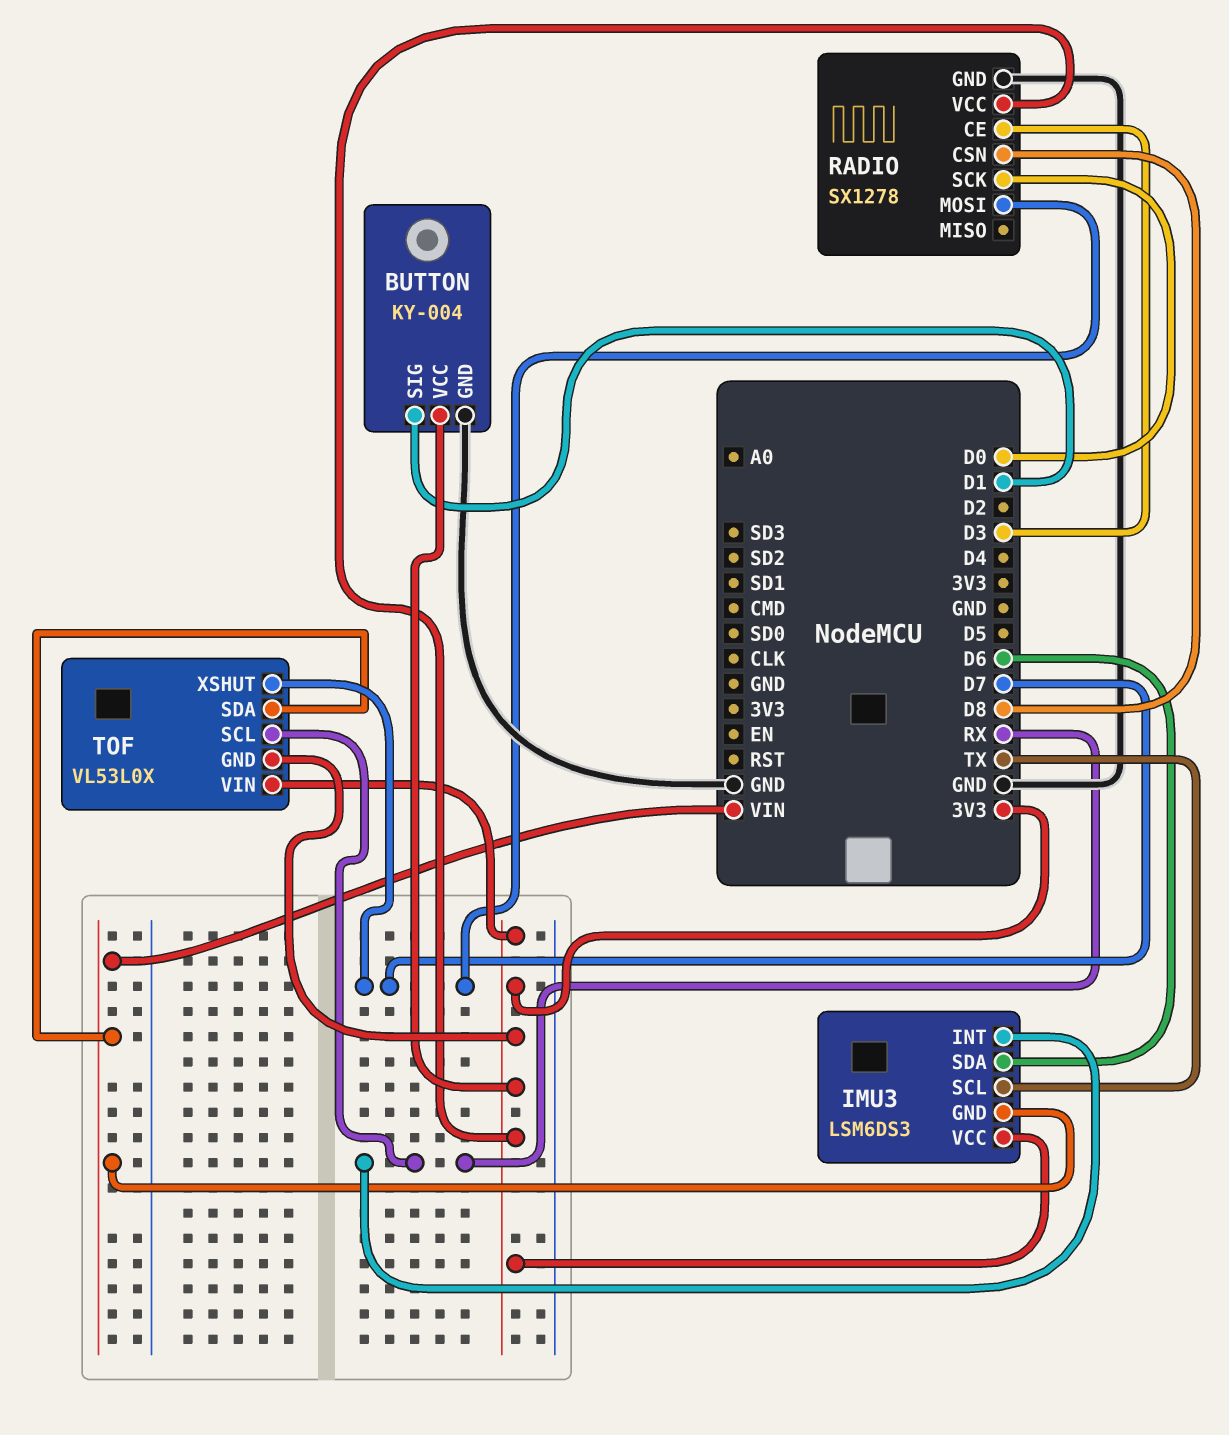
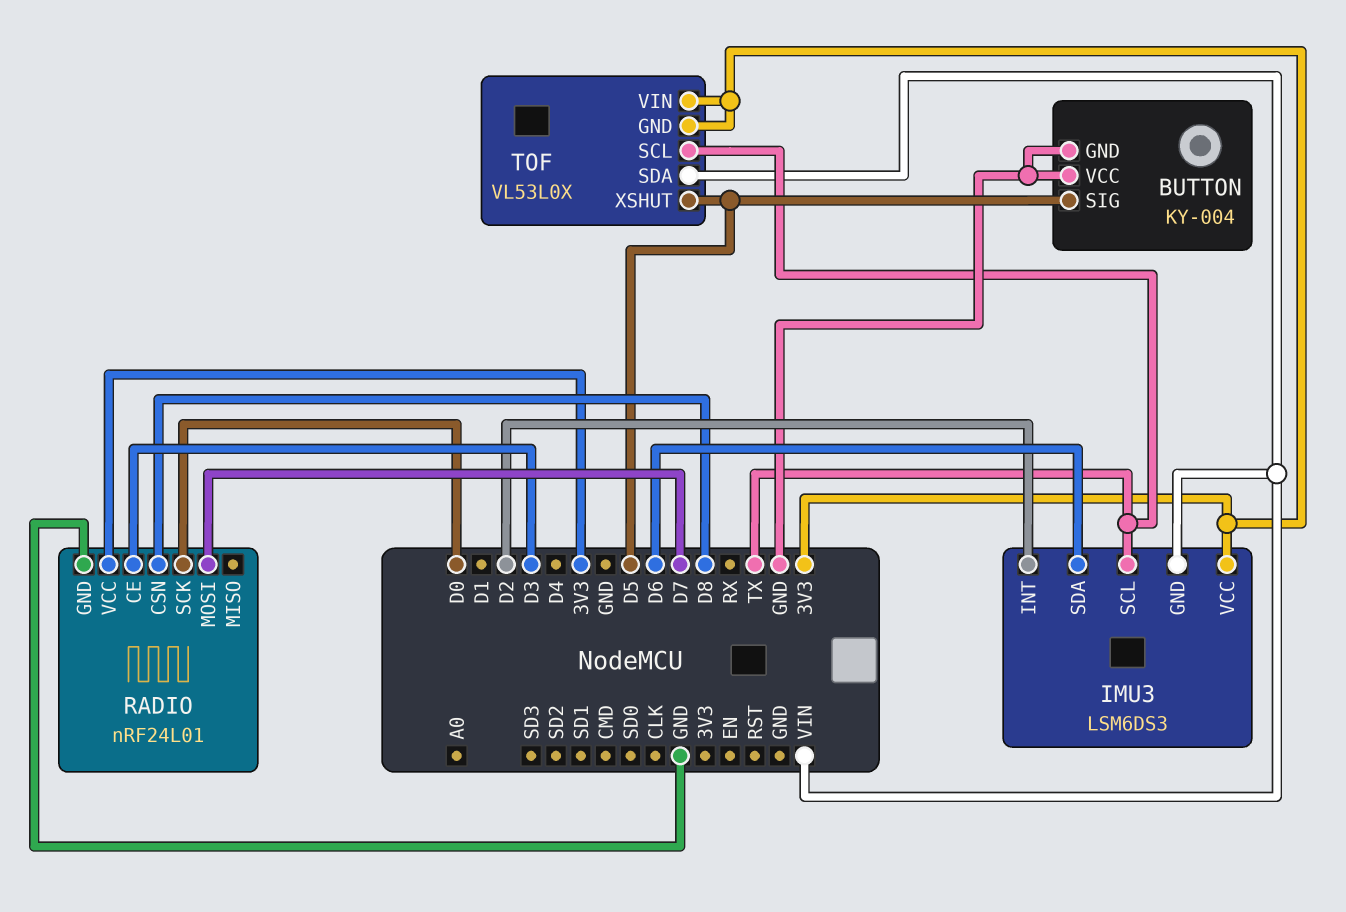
BUTTON pin SIG: D1 -> D5
BUTTON pin VCC: 3V3 -> GND
IMU3 pin INT: RX -> D2
RADIO: SX1278 -> nRF24L01
TOF pin SCL: RX -> TX
TOF pin XSHUT: D7 -> D5

